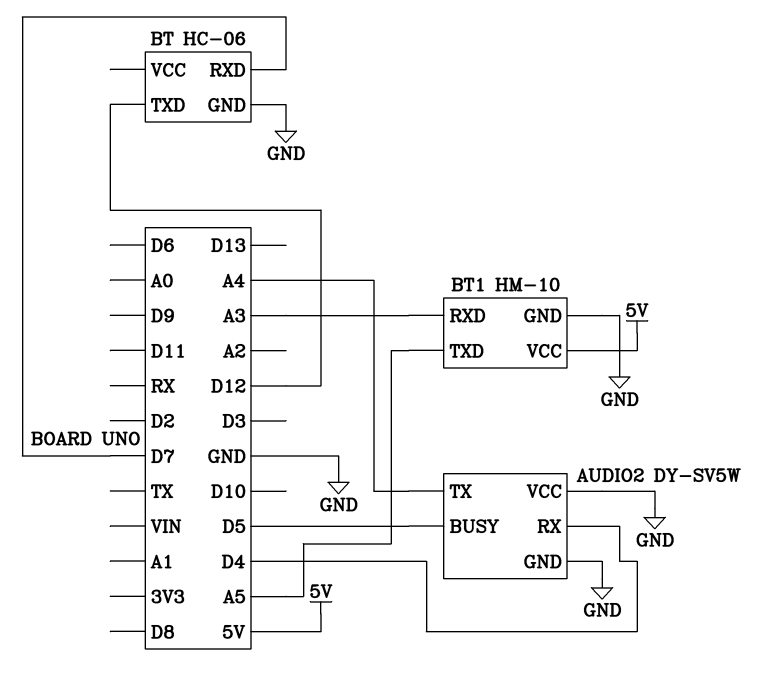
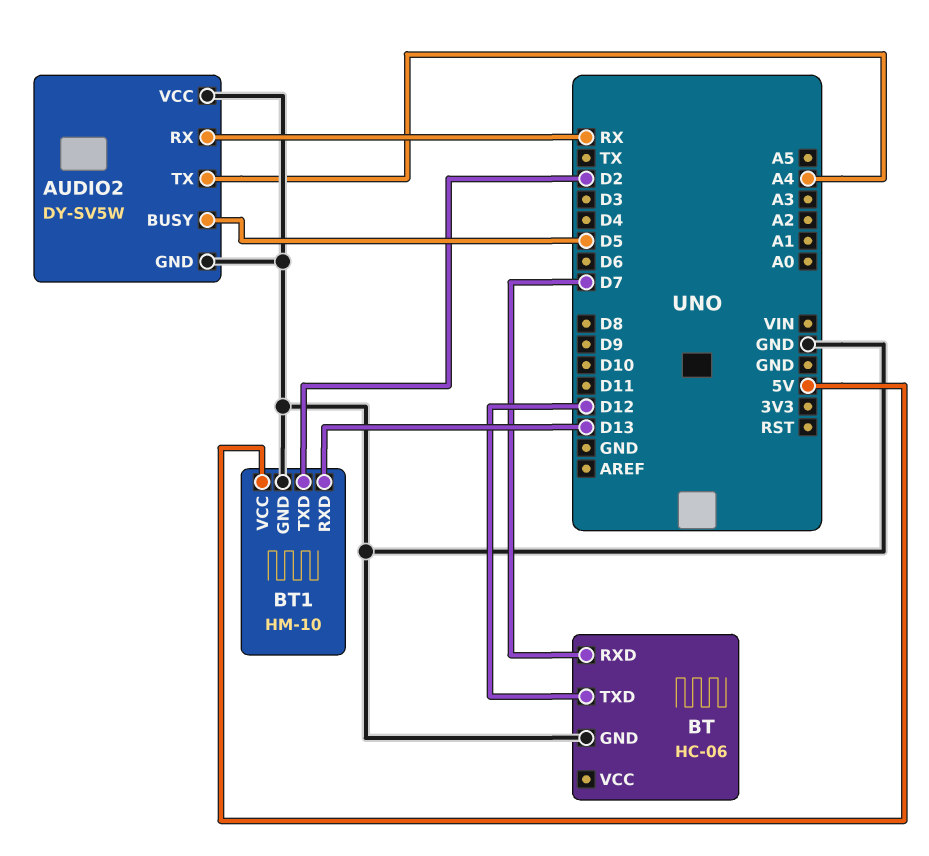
AUDIO2 pin RX: D4 -> RX
BT1 pin RXD: A3 -> D13
BT1 pin TXD: A5 -> D2

